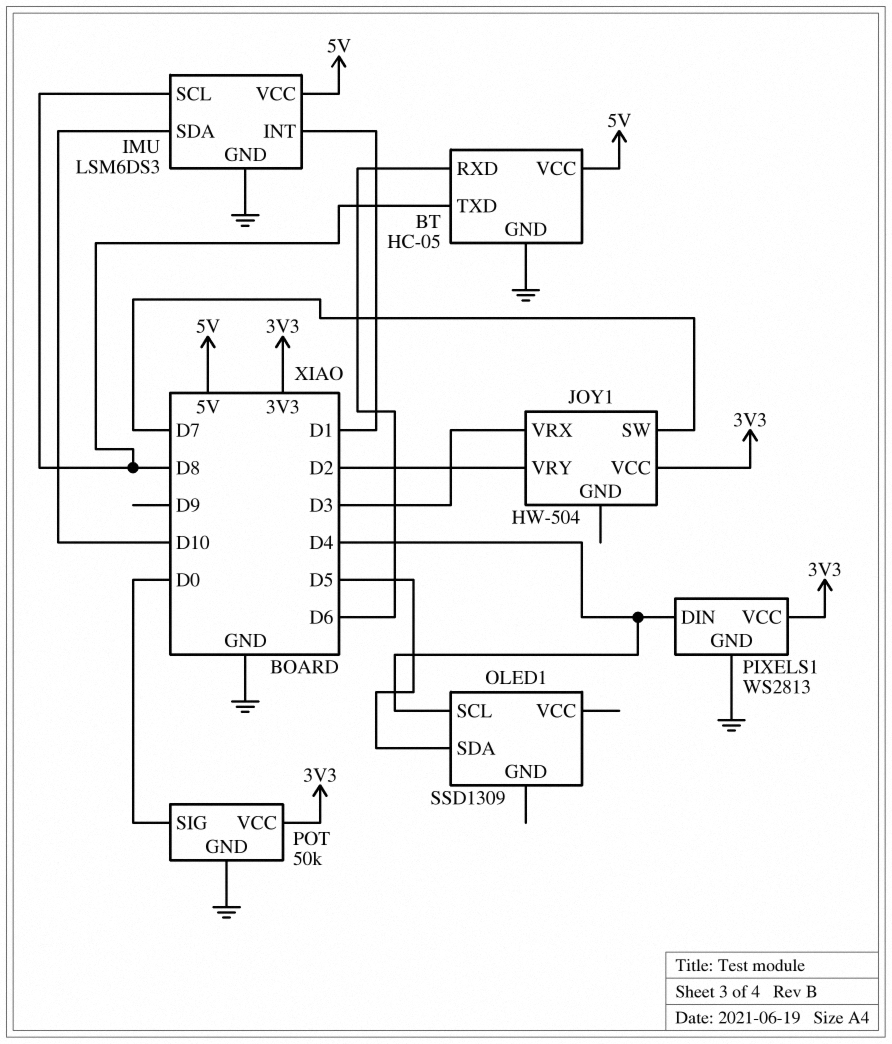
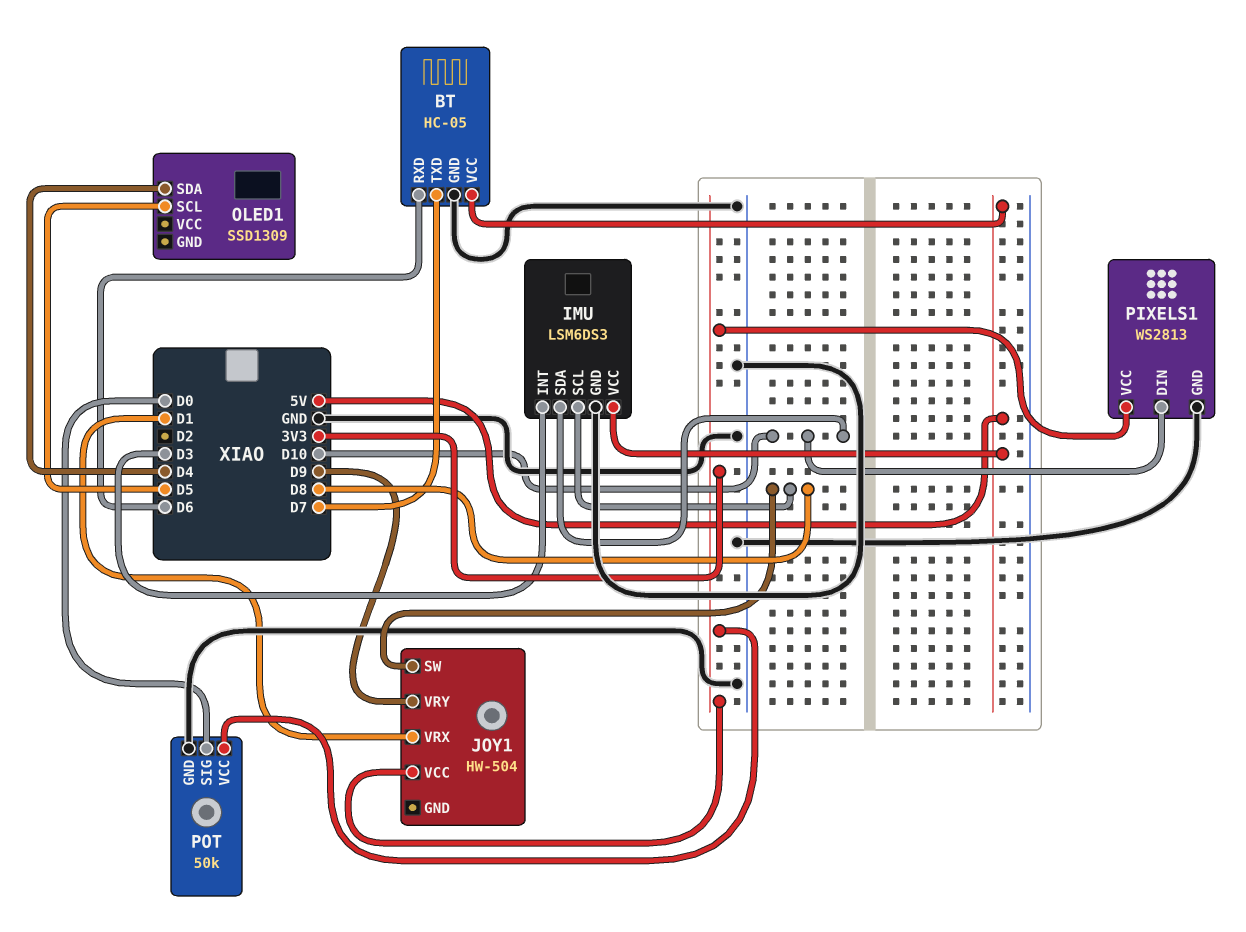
BT pin TXD: D8 -> D7
IMU pin INT: D1 -> D3
JOY1 pin SW: D7 -> D8
JOY1 pin VRX: D3 -> D1
JOY1 pin VRY: D2 -> D9
OLED1 pin SCL: D4 -> D5
OLED1 pin SDA: D5 -> D4
PIXELS1 pin DIN: D4 -> D10

